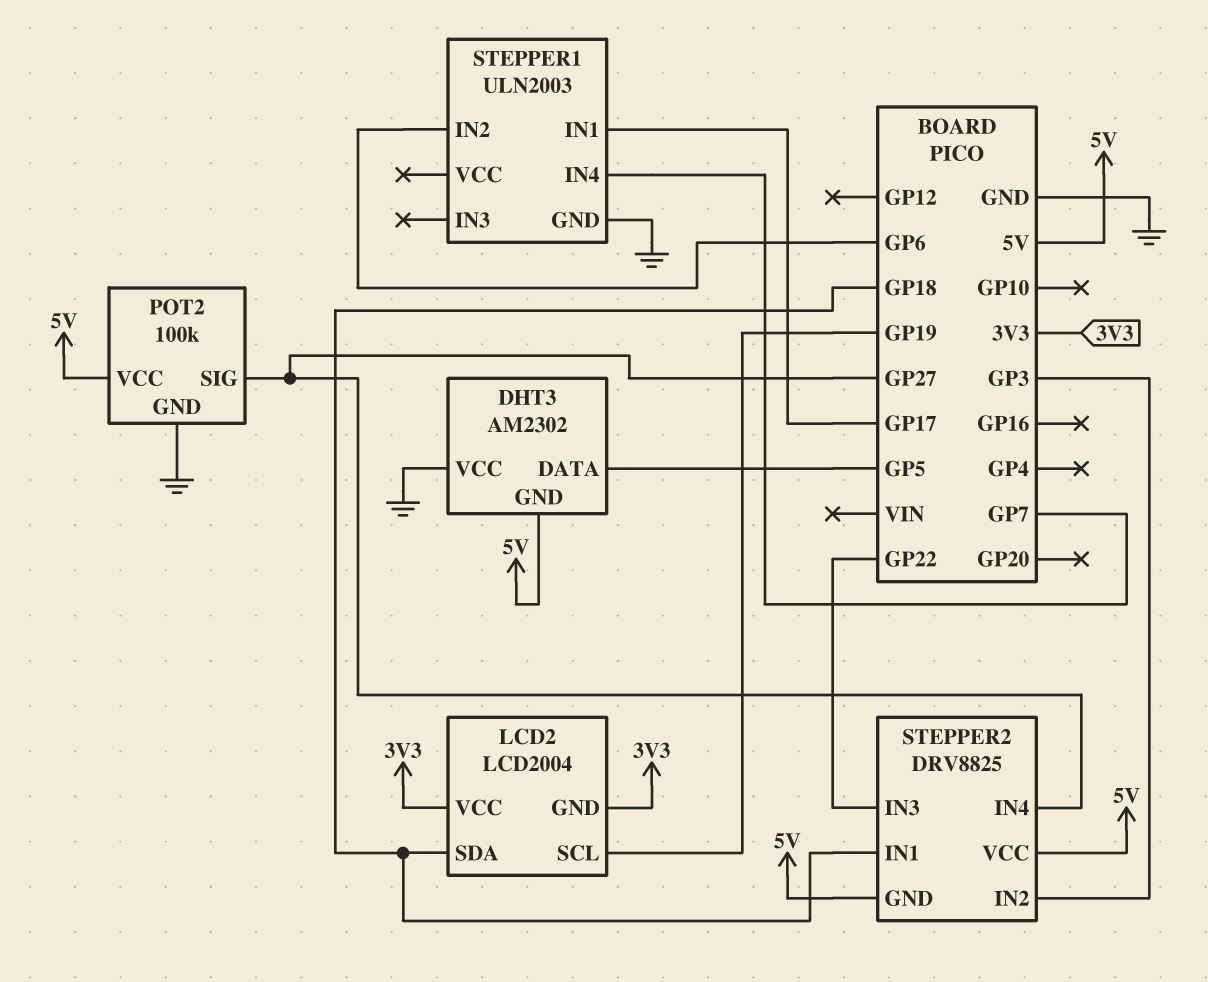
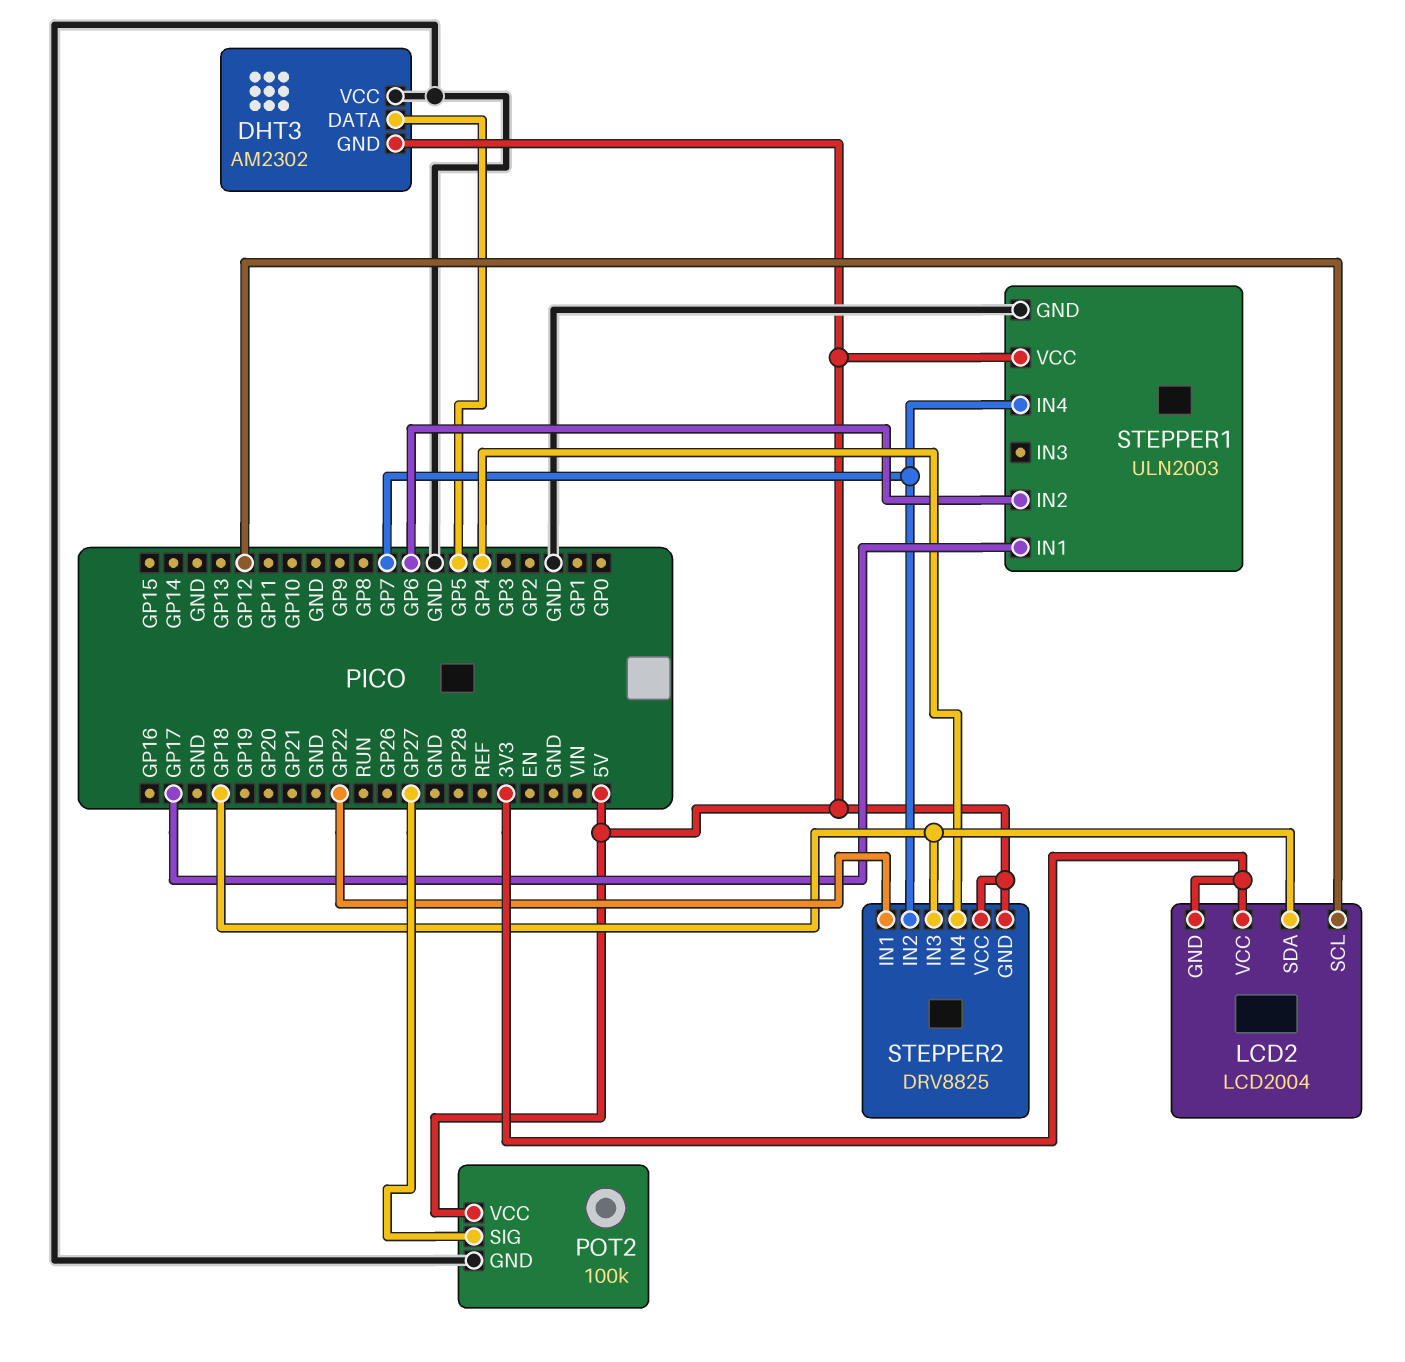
LCD2 pin SCL: GP19 -> GP12
STEPPER1 pin VCC: none -> 5V
STEPPER2 pin IN1: GP18 -> GP22
STEPPER2 pin IN2: GP3 -> GP7
STEPPER2 pin IN3: GP22 -> GP18
STEPPER2 pin IN4: GP27 -> GP4

